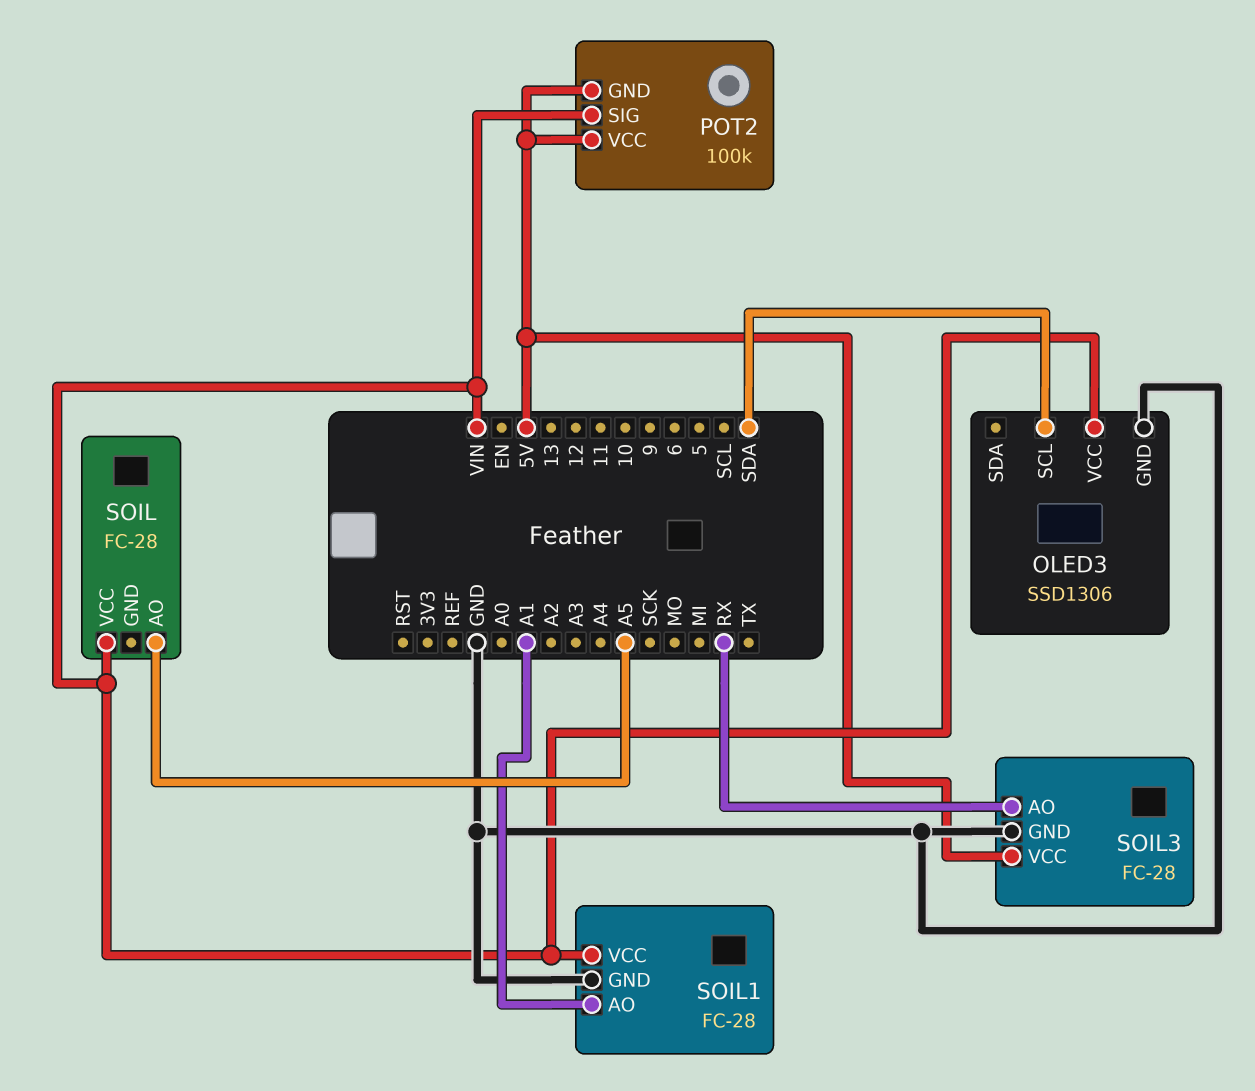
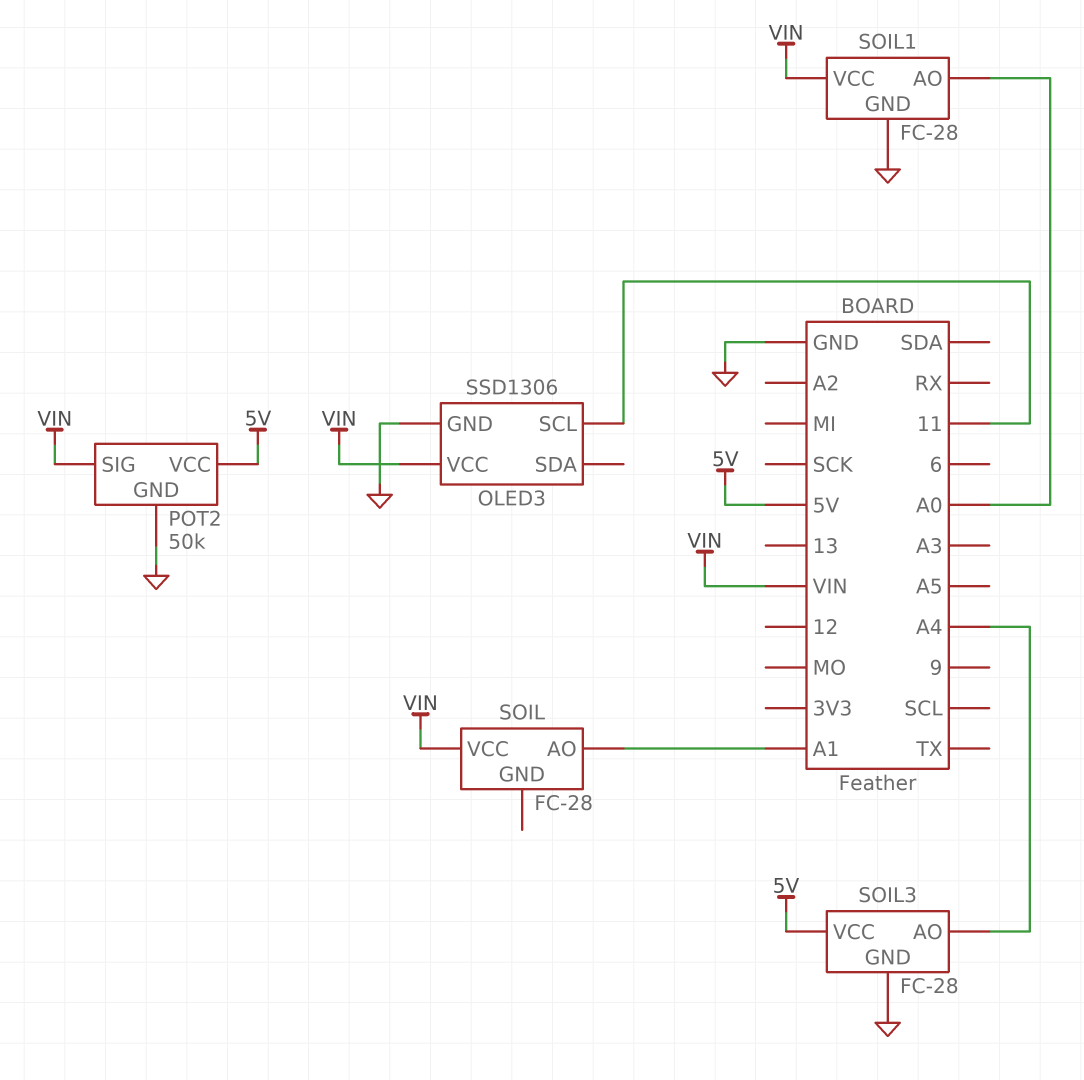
OLED3 pin SCL: SDA -> 11
POT2: 100k -> 50k
POT2 pin GND: 5V -> GND
SOIL pin AO: A5 -> A1
SOIL1 pin AO: A1 -> A0
SOIL3 pin AO: RX -> A4

